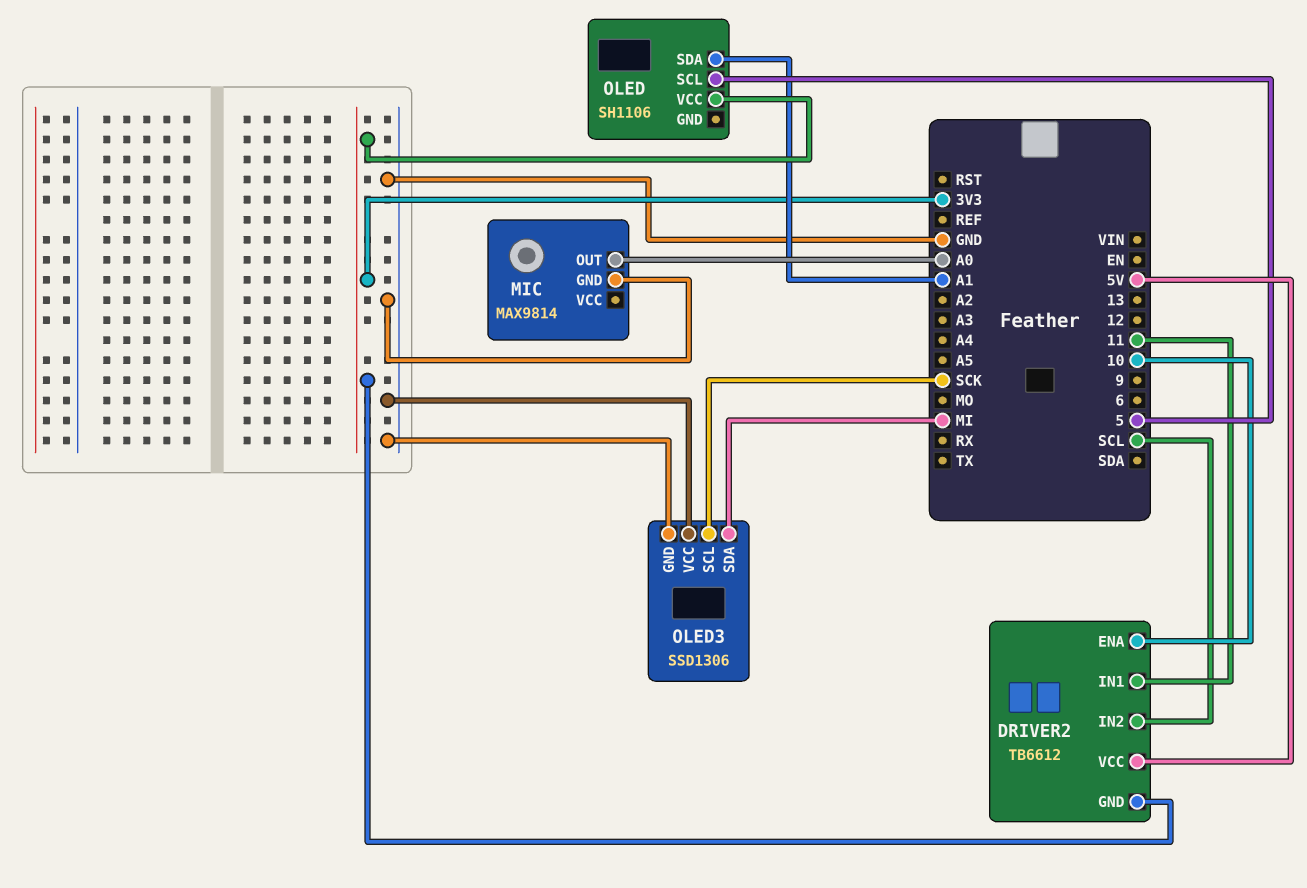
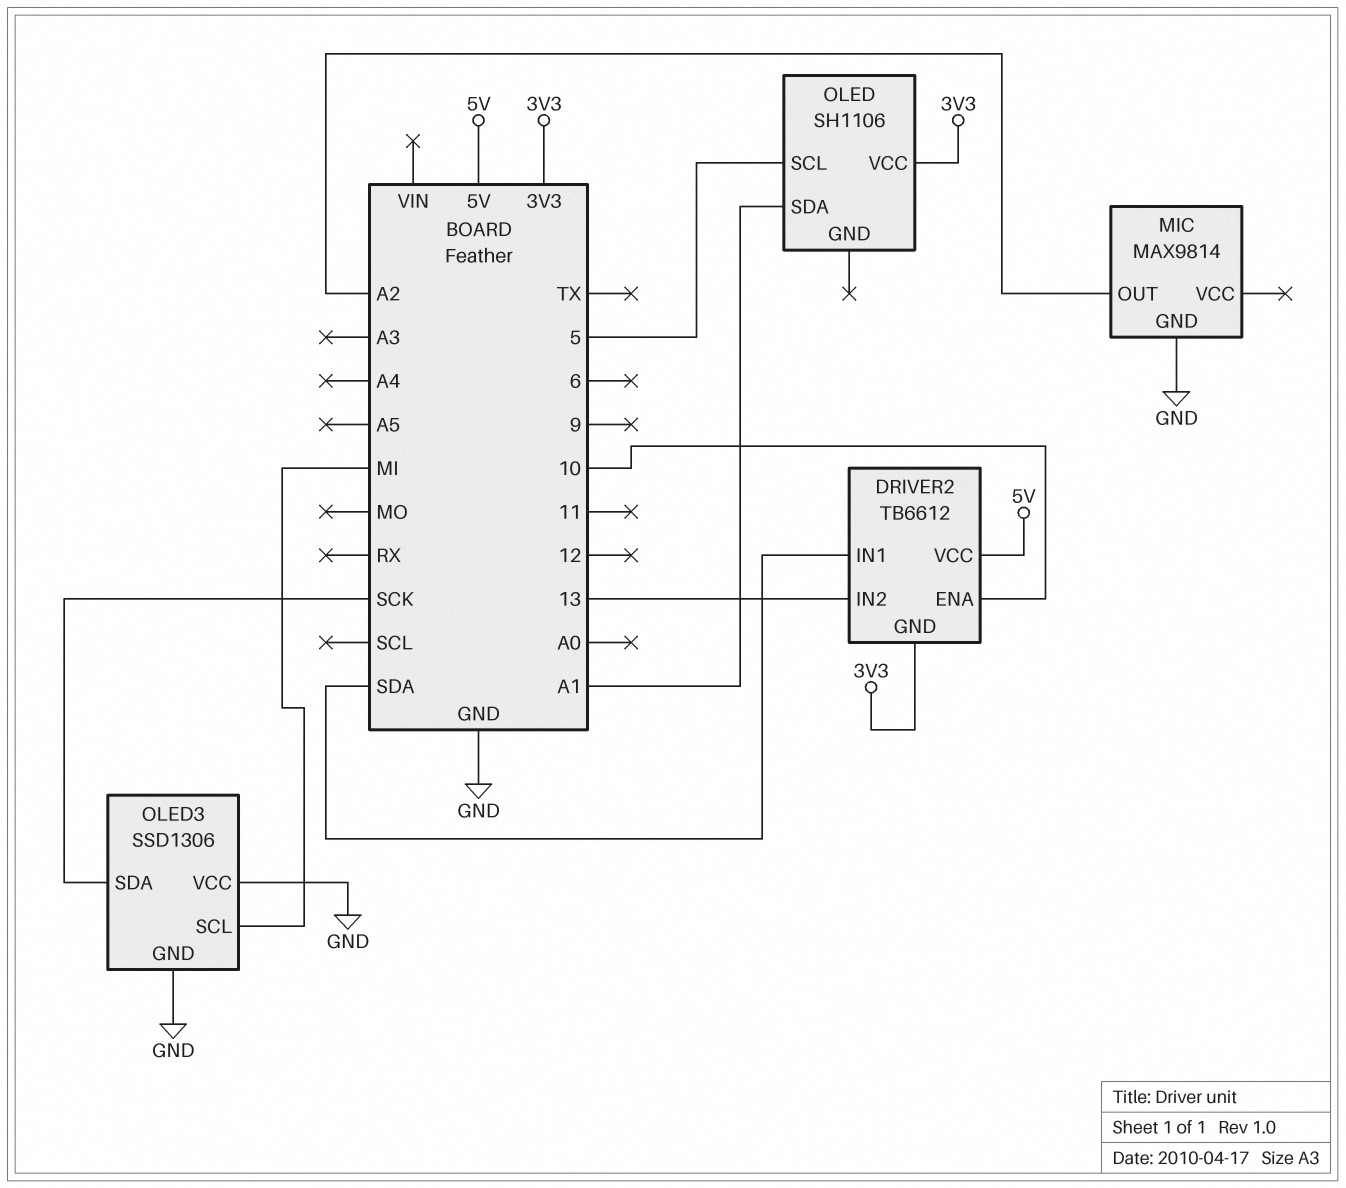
DRIVER2 pin IN1: 11 -> SDA
DRIVER2 pin IN2: SCL -> 13
MIC pin OUT: A0 -> A2
OLED3 pin SCL: SCK -> MI
OLED3 pin SDA: MI -> SCK

